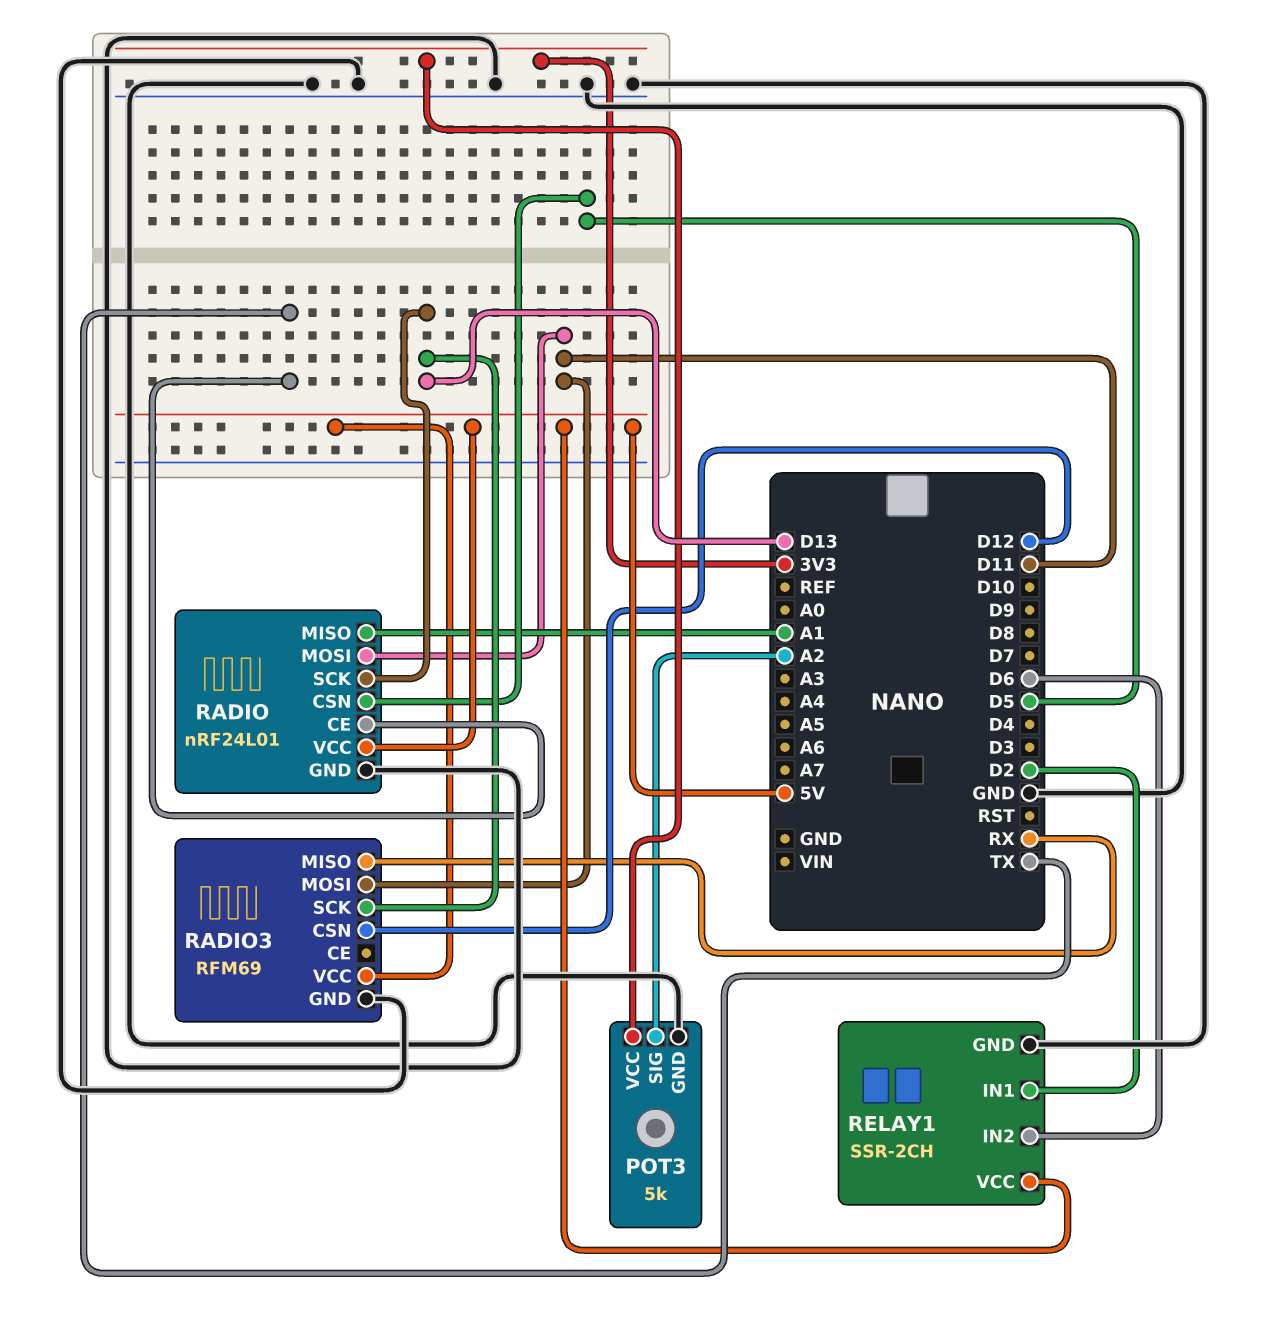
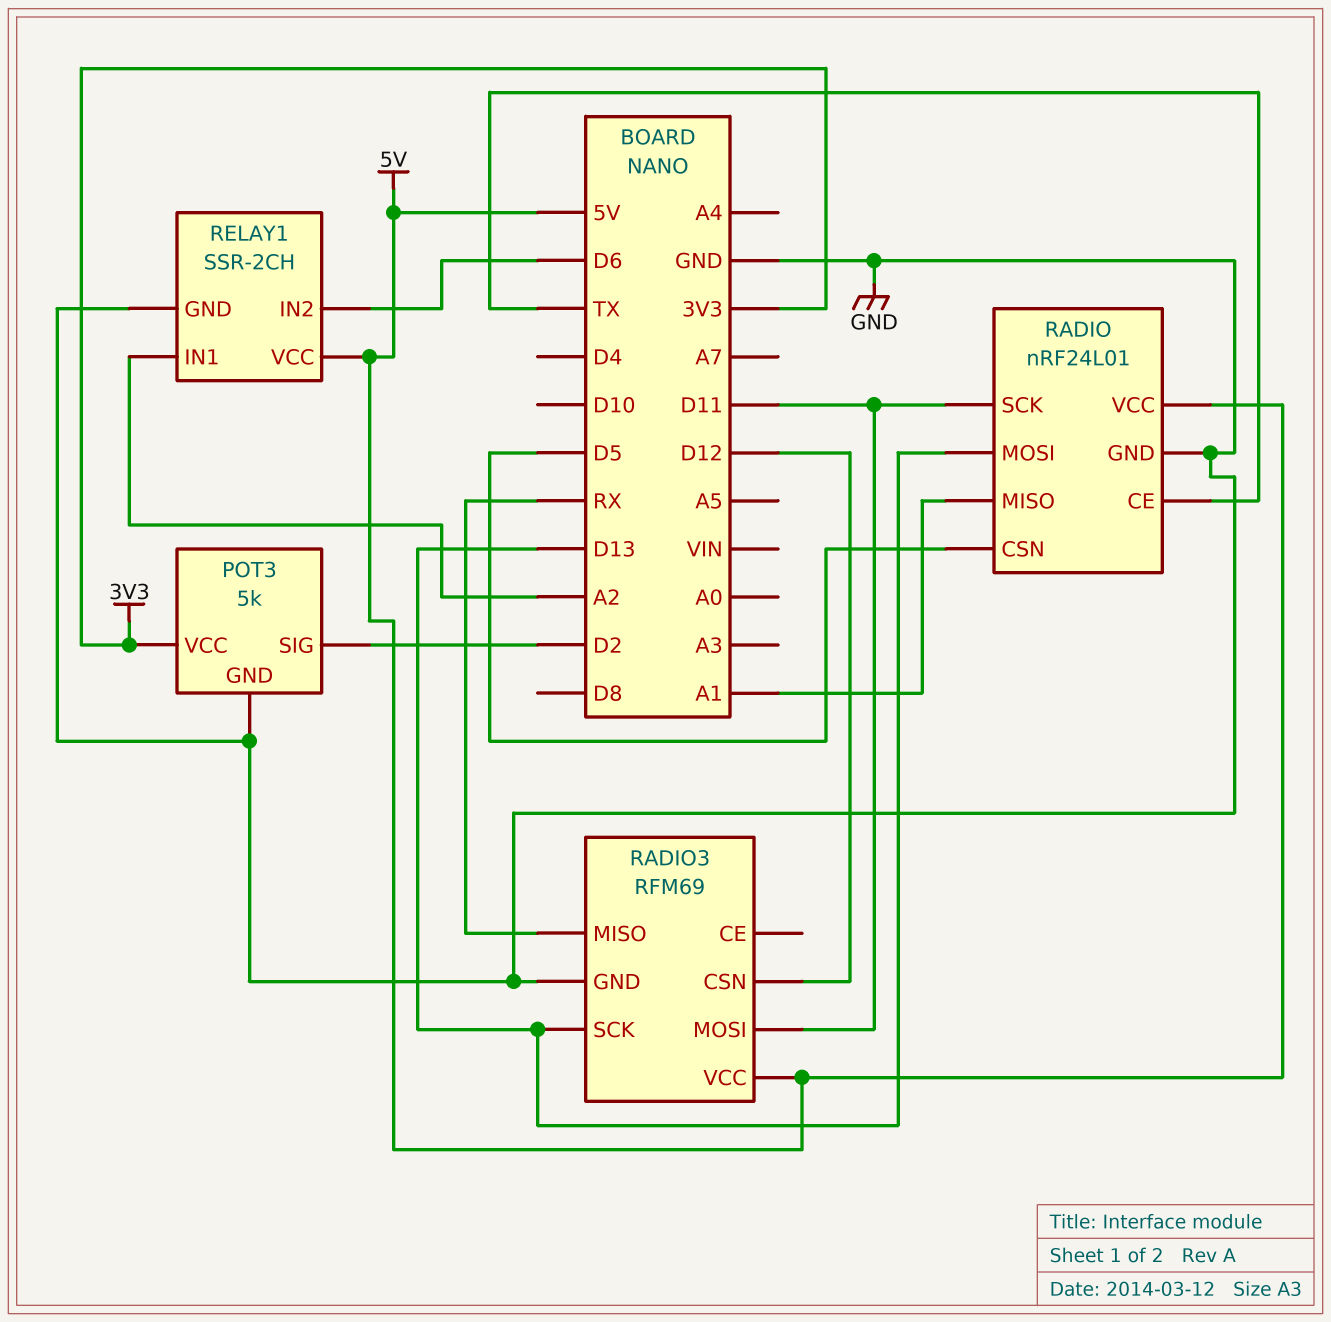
POT3 pin SIG: A2 -> D2
RADIO pin MOSI: D11 -> D13
RADIO pin SCK: D13 -> D11
RELAY1 pin IN1: D2 -> A2

